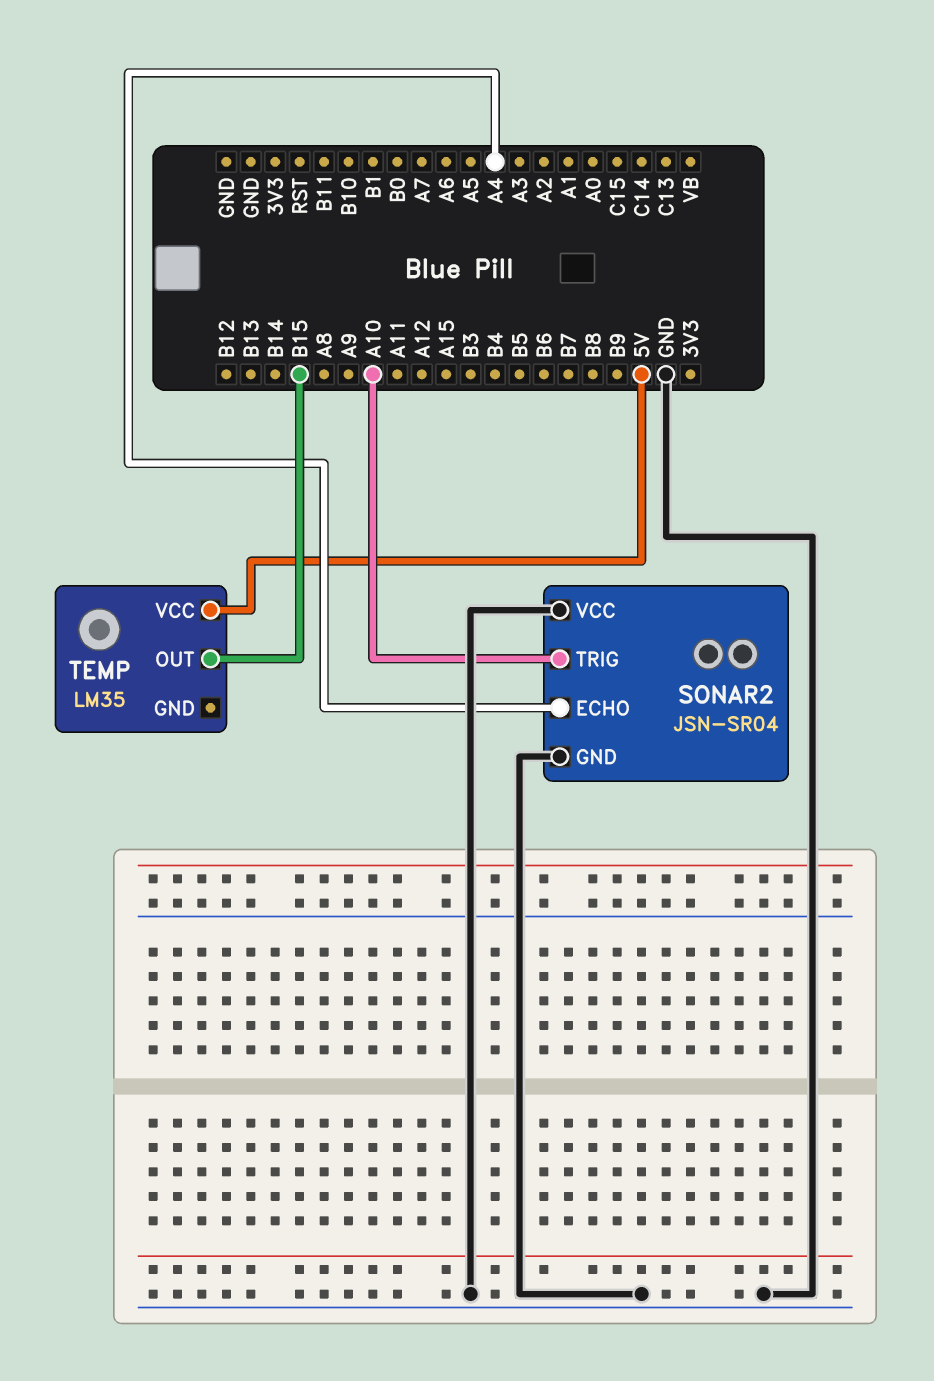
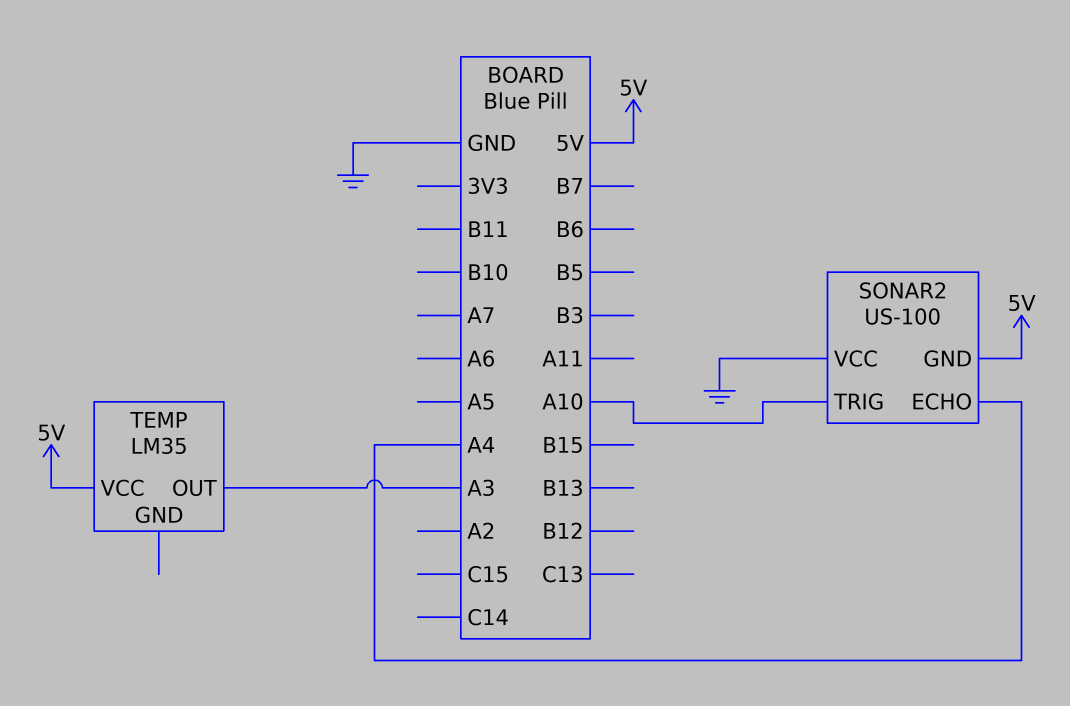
SONAR2: JSN-SR04 -> US-100
SONAR2 pin GND: GND -> 5V
TEMP pin OUT: B15 -> A3

